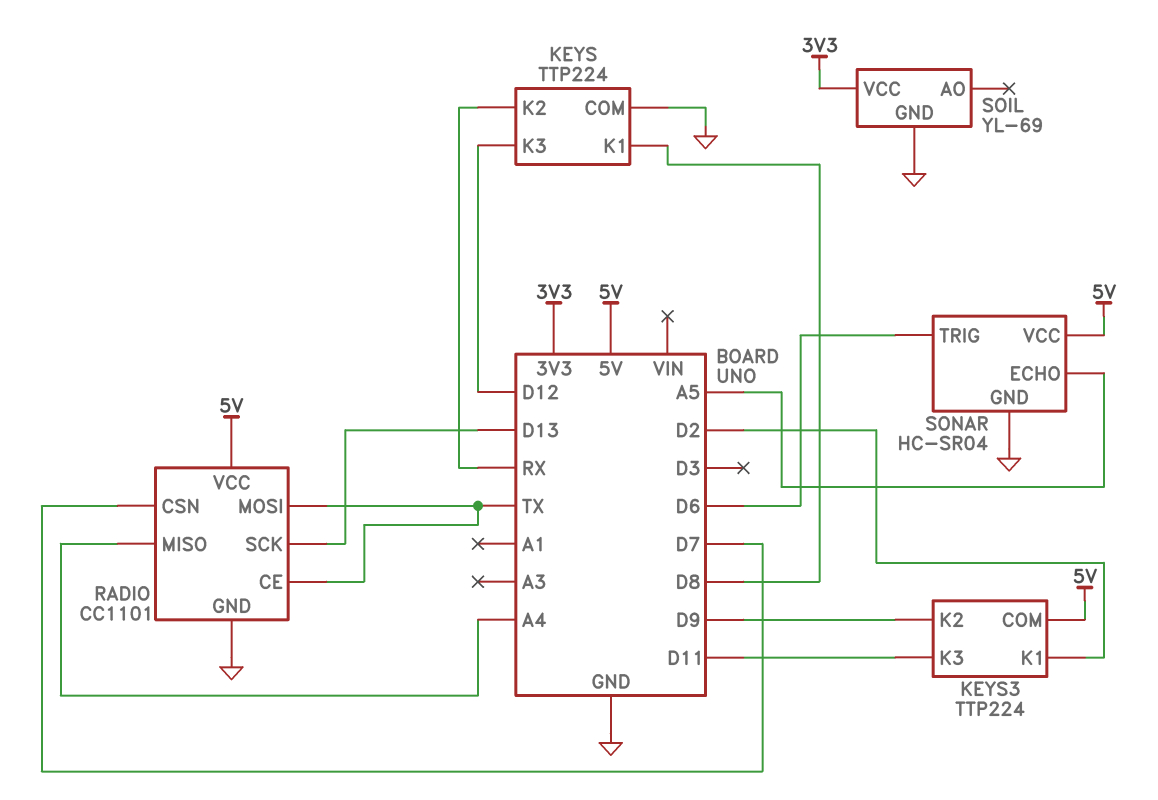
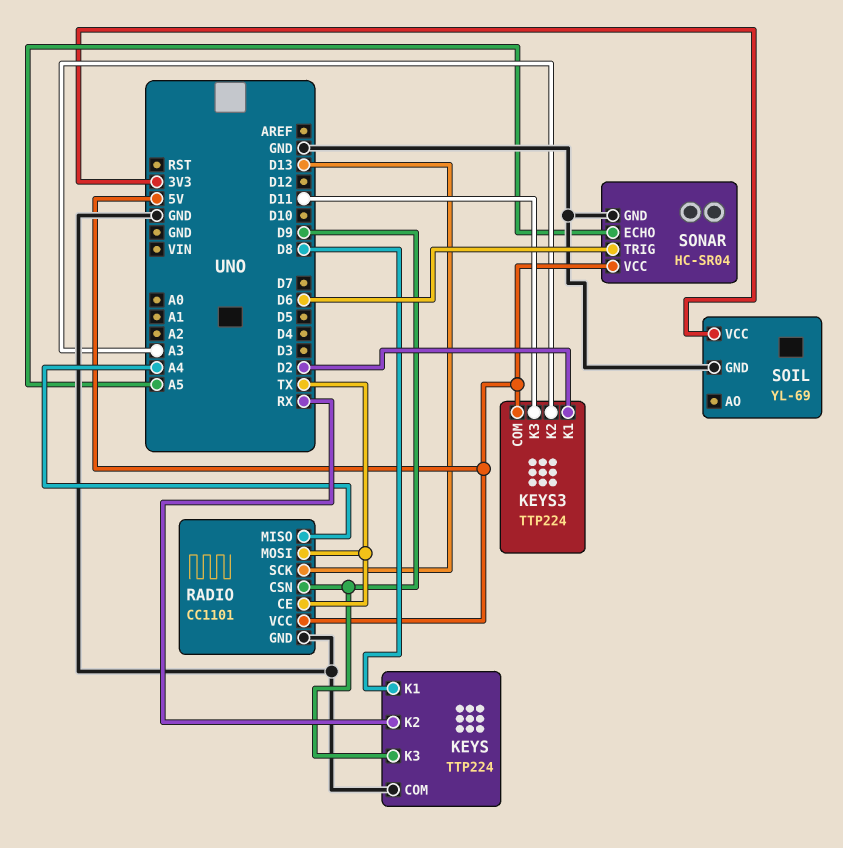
KEYS pin K3: D12 -> D9
KEYS3 pin K2: D9 -> A3
RADIO pin CSN: D7 -> D9

